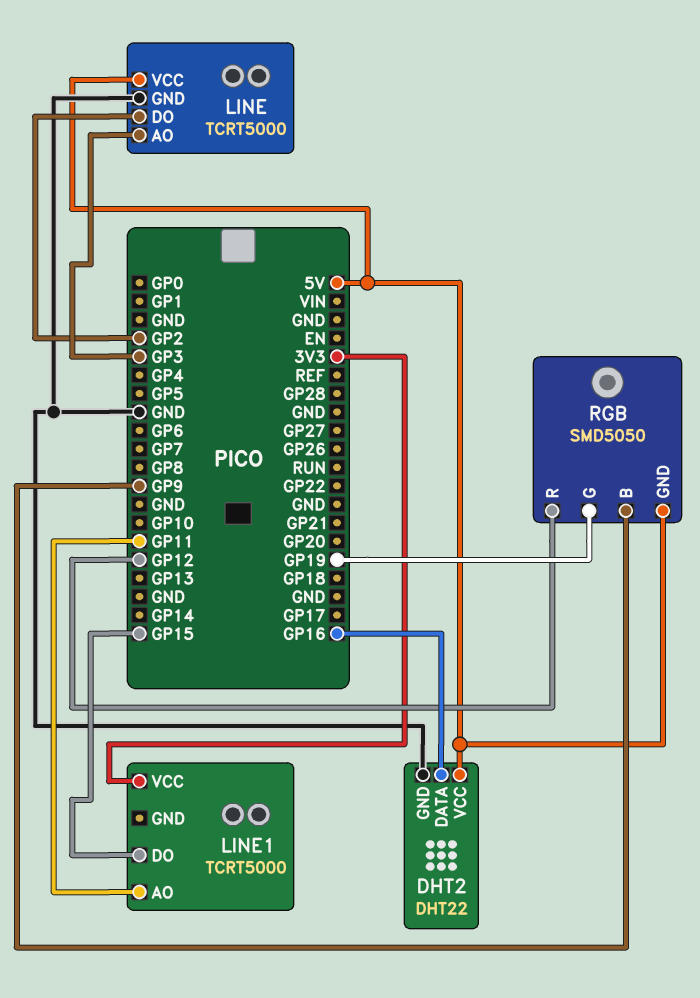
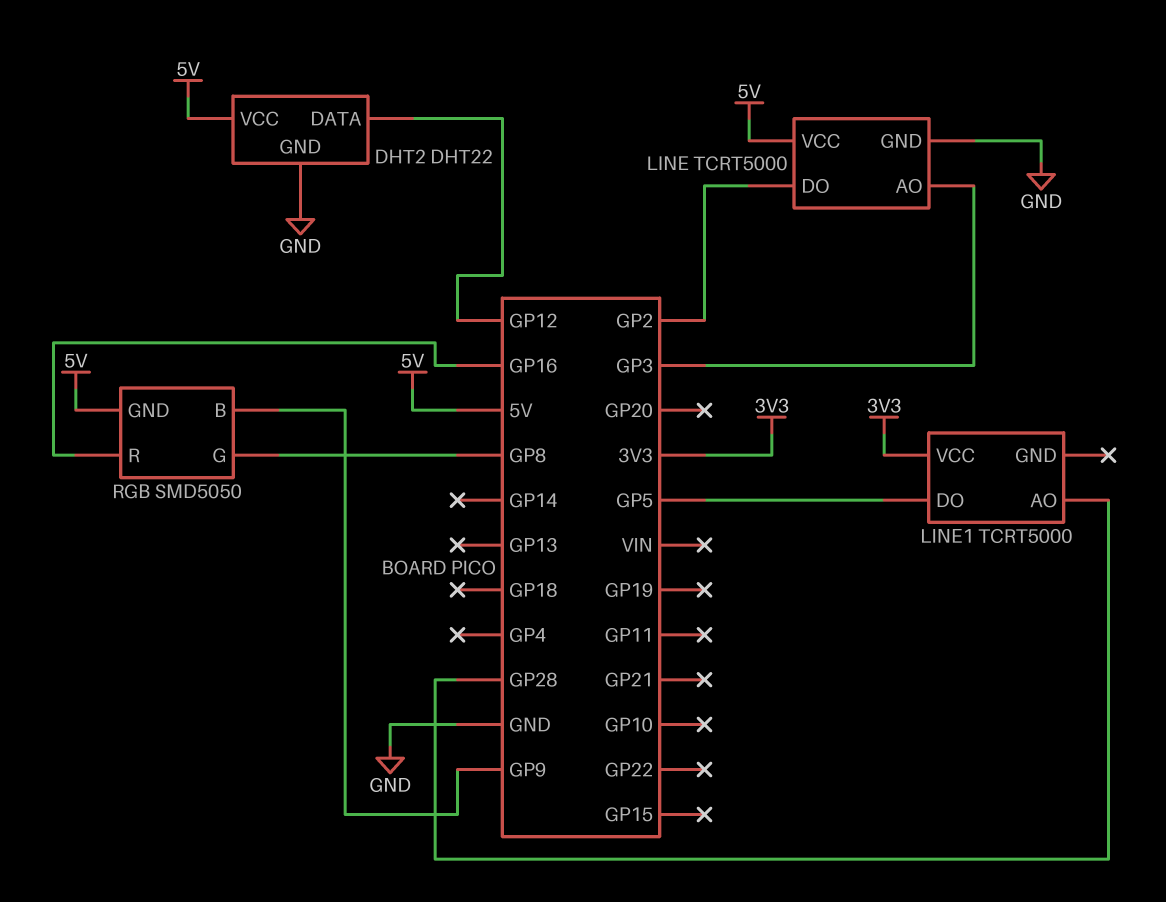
DHT2 pin DATA: GP16 -> GP12
LINE1 pin AO: GP11 -> GP28
LINE1 pin DO: GP15 -> GP5
RGB pin G: GP19 -> GP8
RGB pin R: GP12 -> GP16

